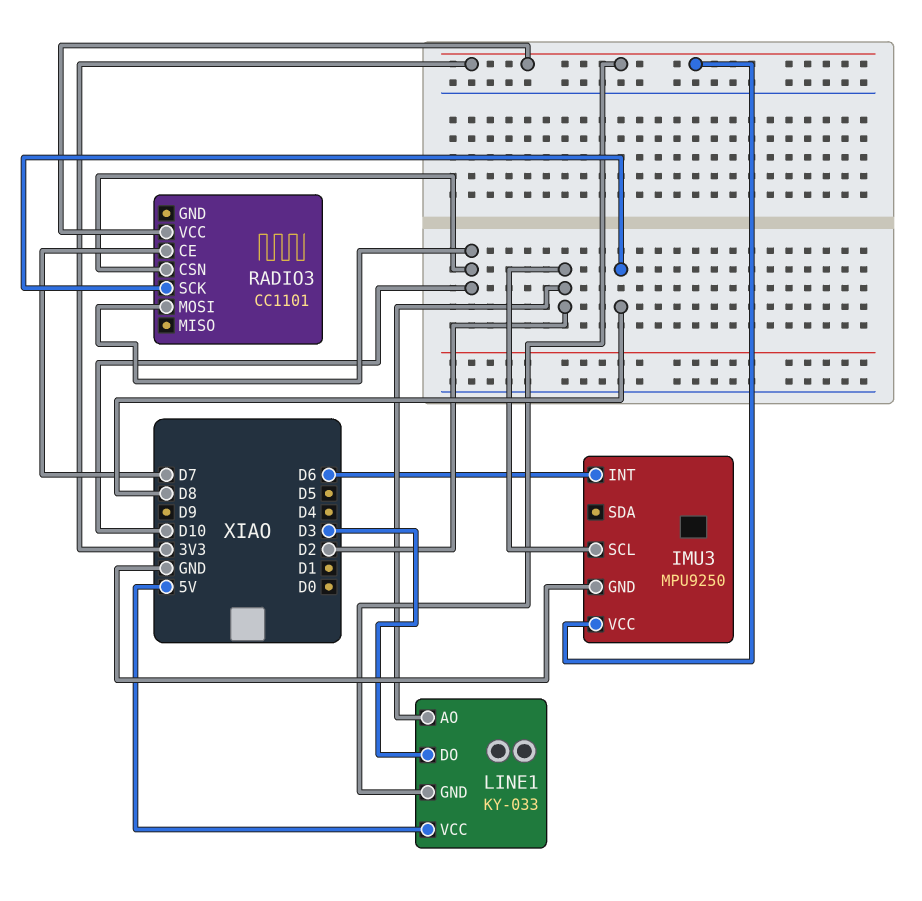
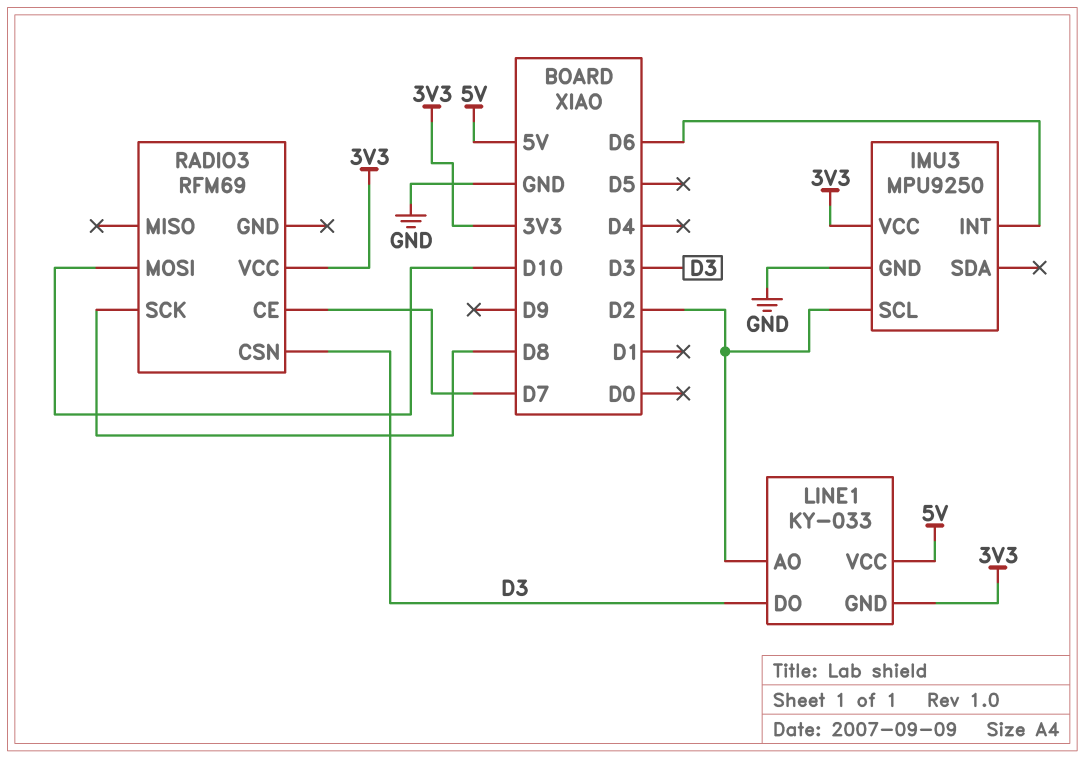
RADIO3: CC1101 -> RFM69
RADIO3 pin CSN: D10 -> D3

